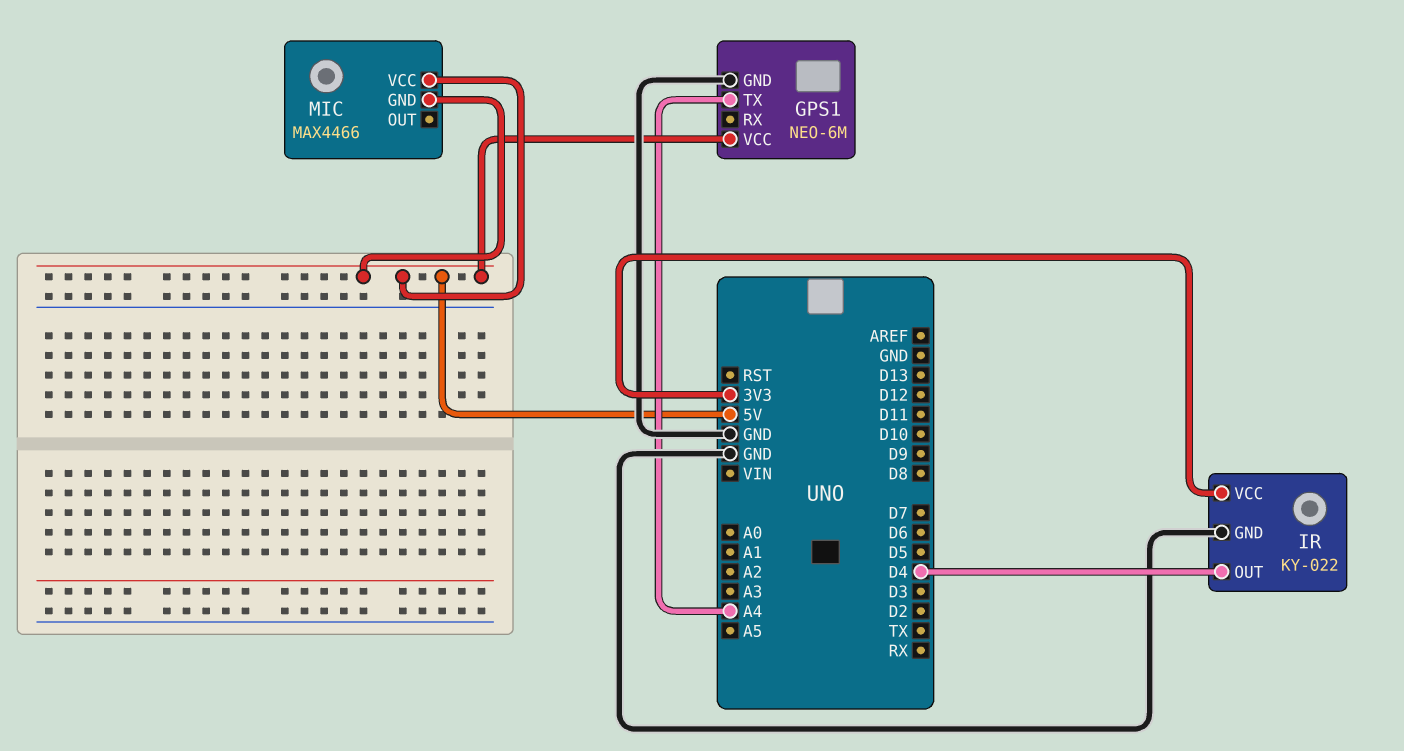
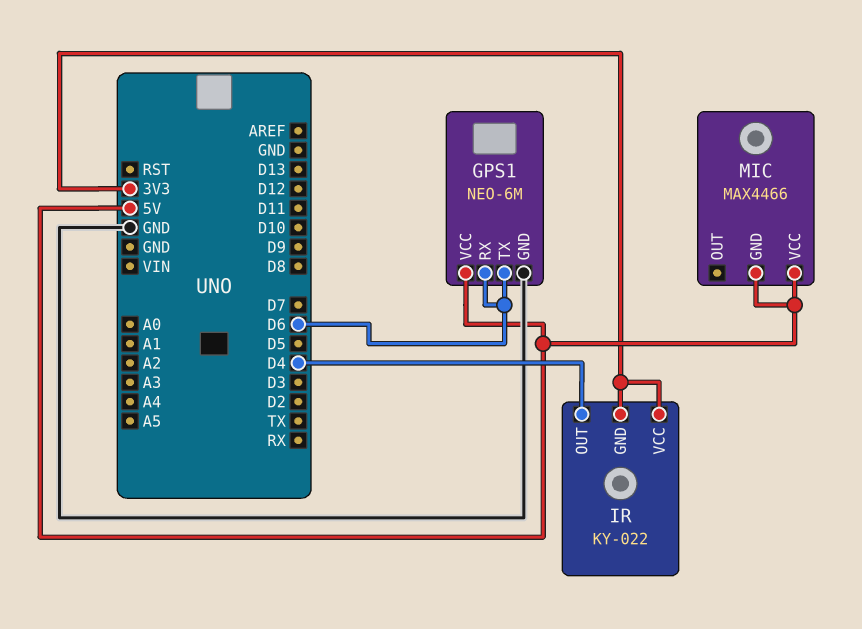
GPS1 pin RX: none -> D6
GPS1 pin TX: A4 -> D6
IR pin GND: GND -> 3V3

